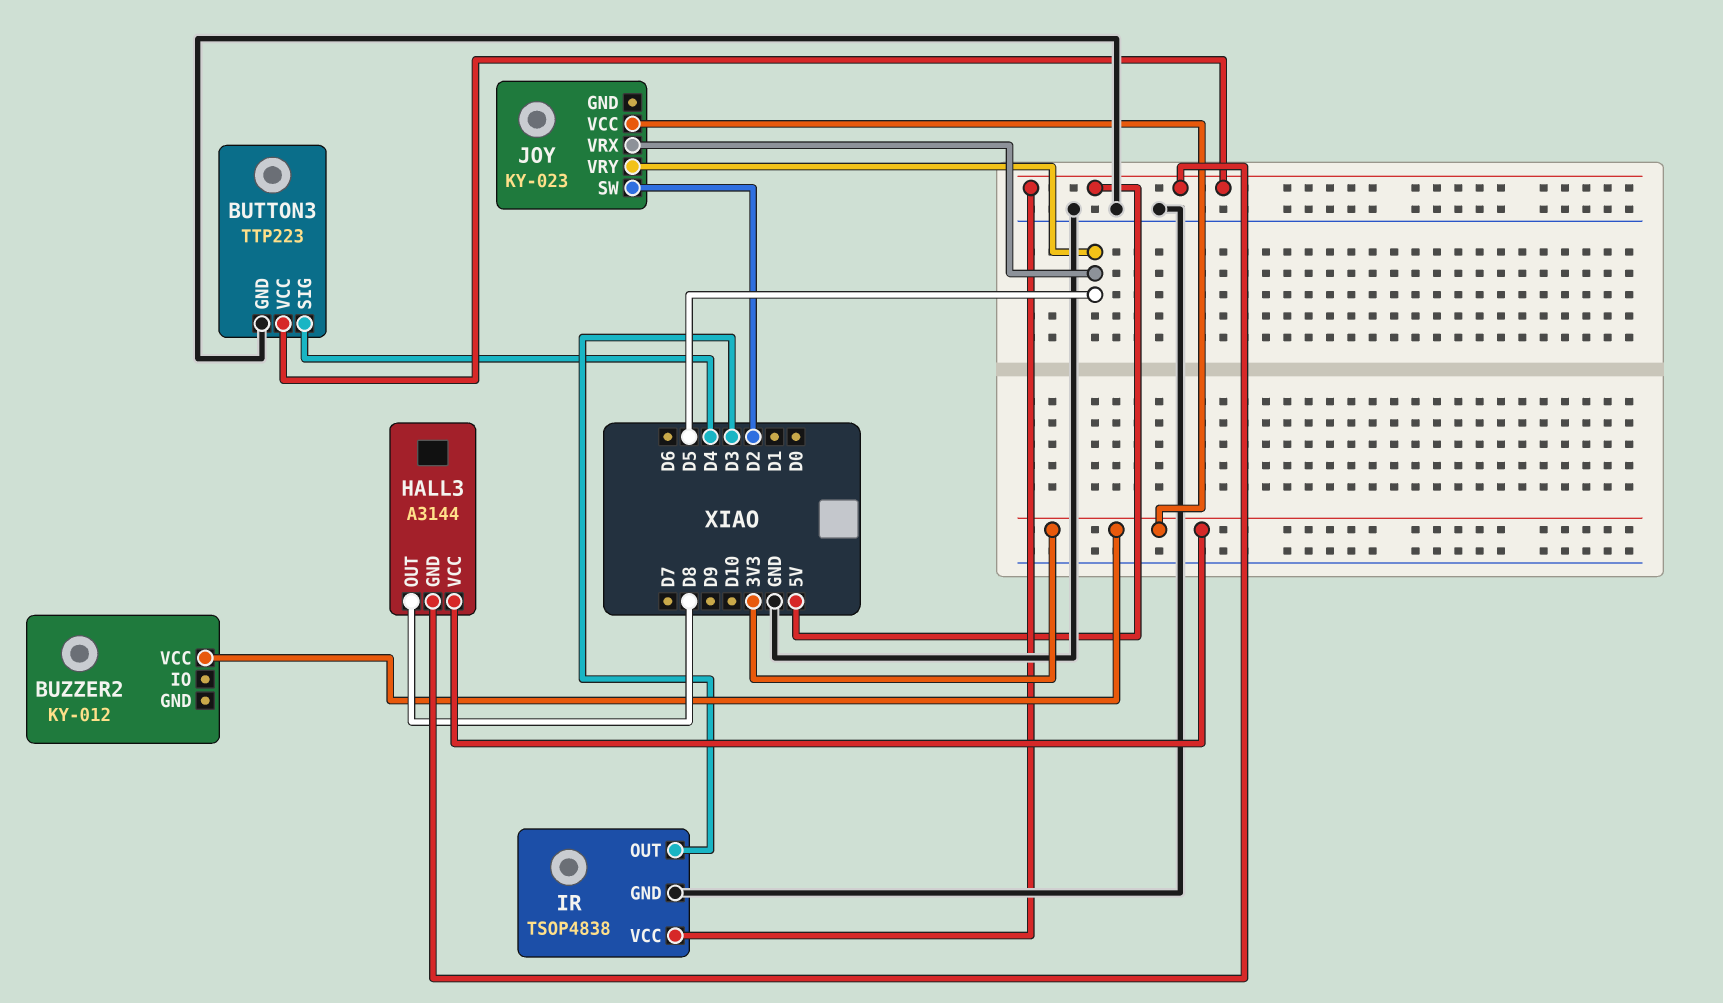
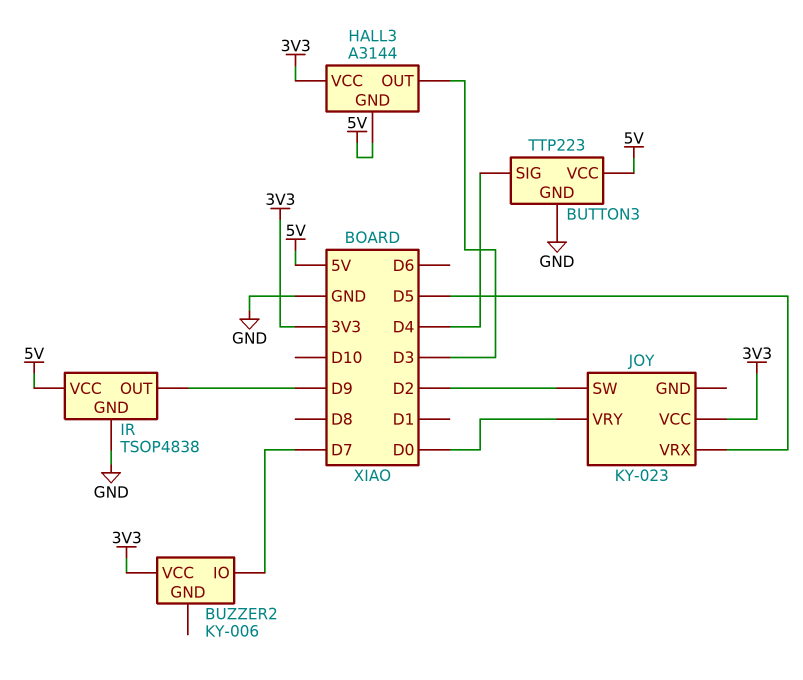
BUZZER2: KY-012 -> KY-006
BUZZER2 pin IO: none -> D7
HALL3 pin OUT: D8 -> D3
IR pin OUT: D3 -> D9
JOY pin VRY: D5 -> D0

